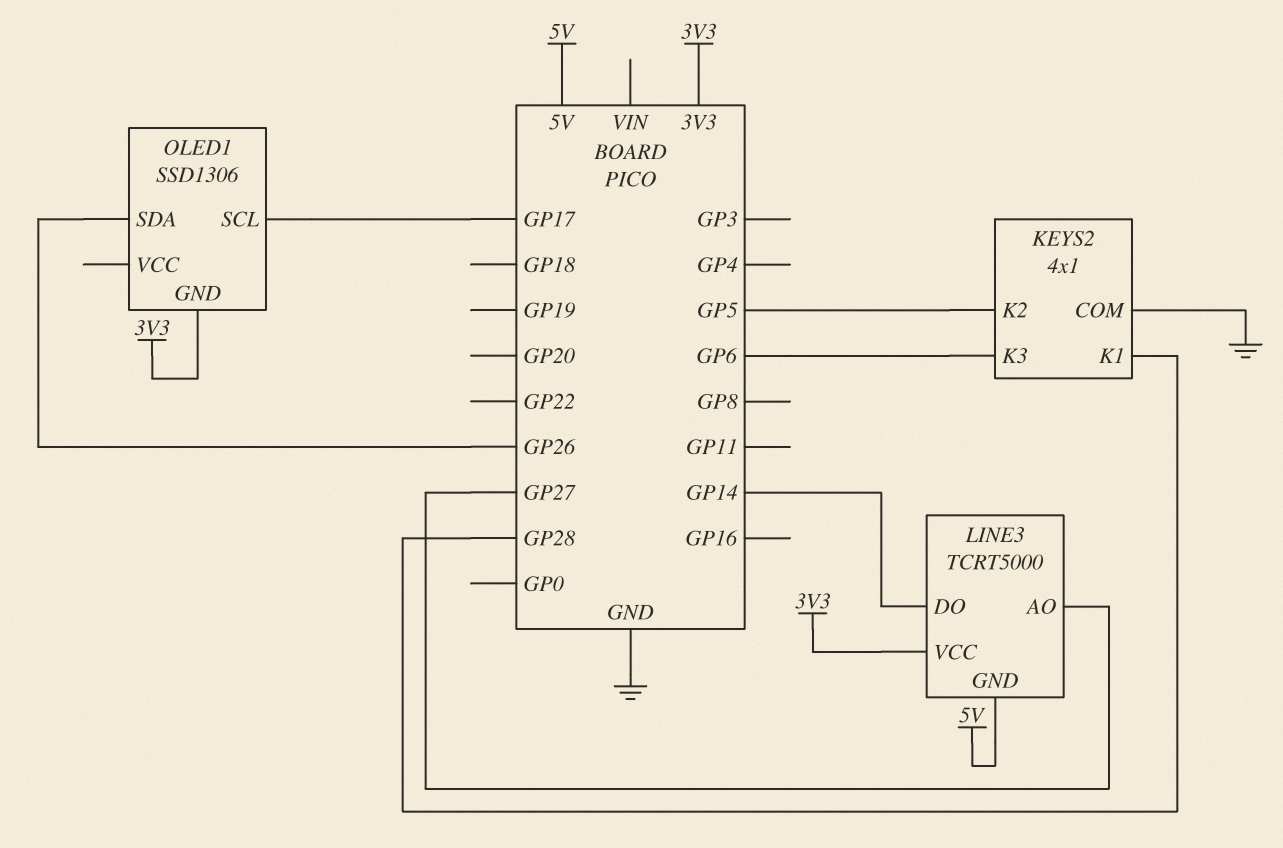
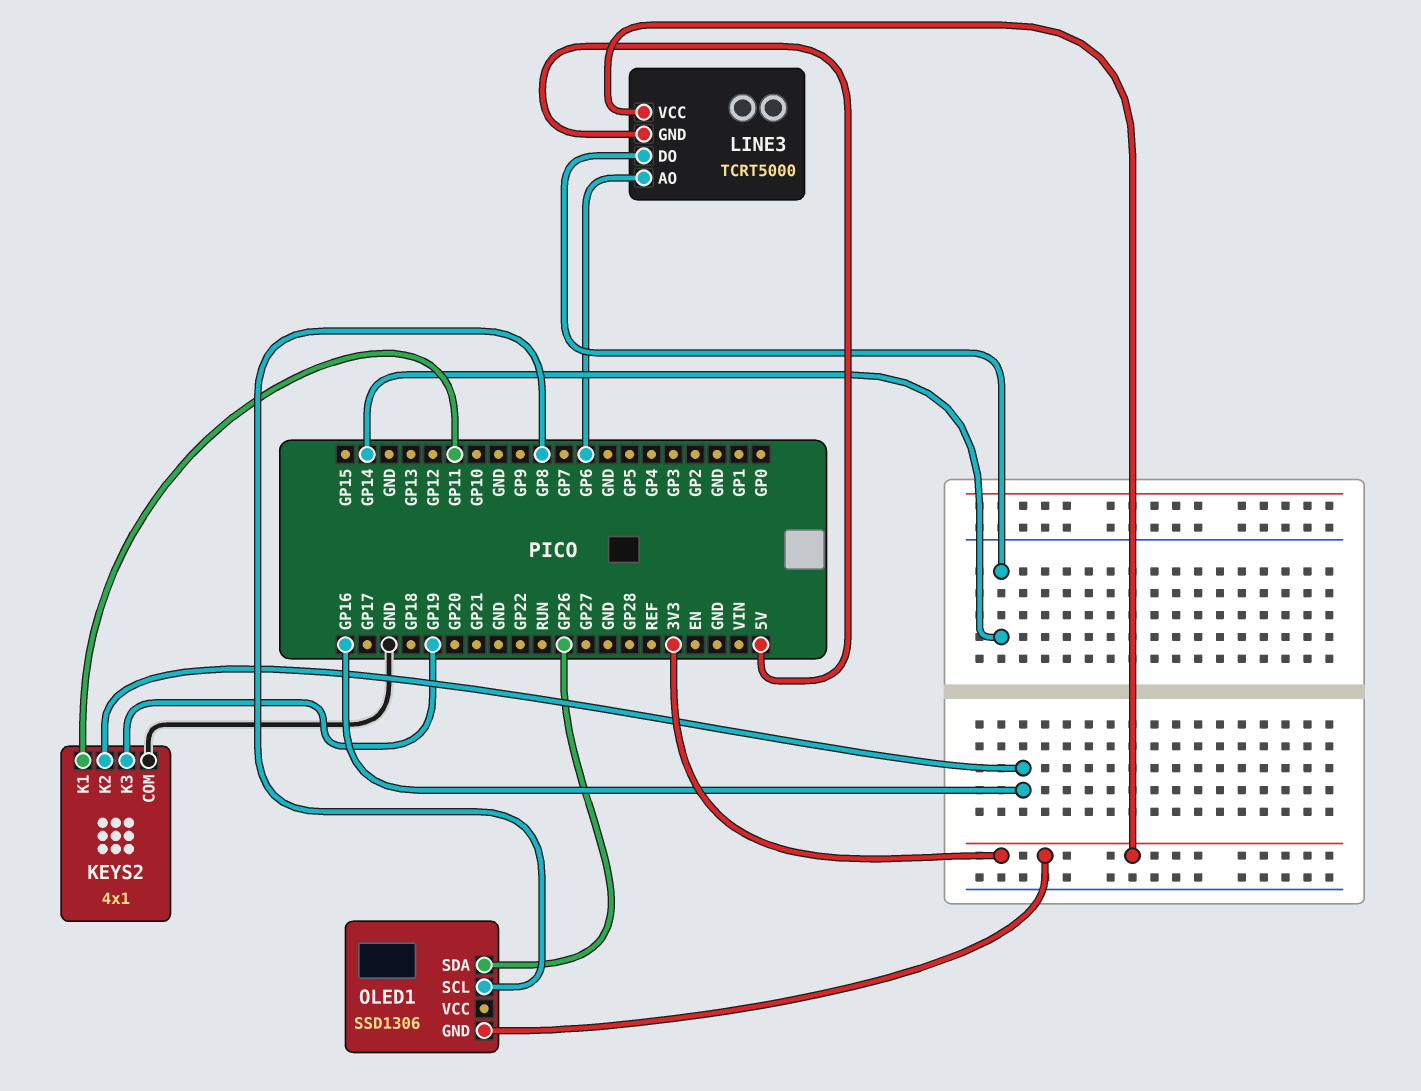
KEYS2 pin K1: GP28 -> GP11
KEYS2 pin K2: GP5 -> GP16
KEYS2 pin K3: GP6 -> GP19
LINE3 pin AO: GP27 -> GP6
OLED1 pin SCL: GP17 -> GP8

